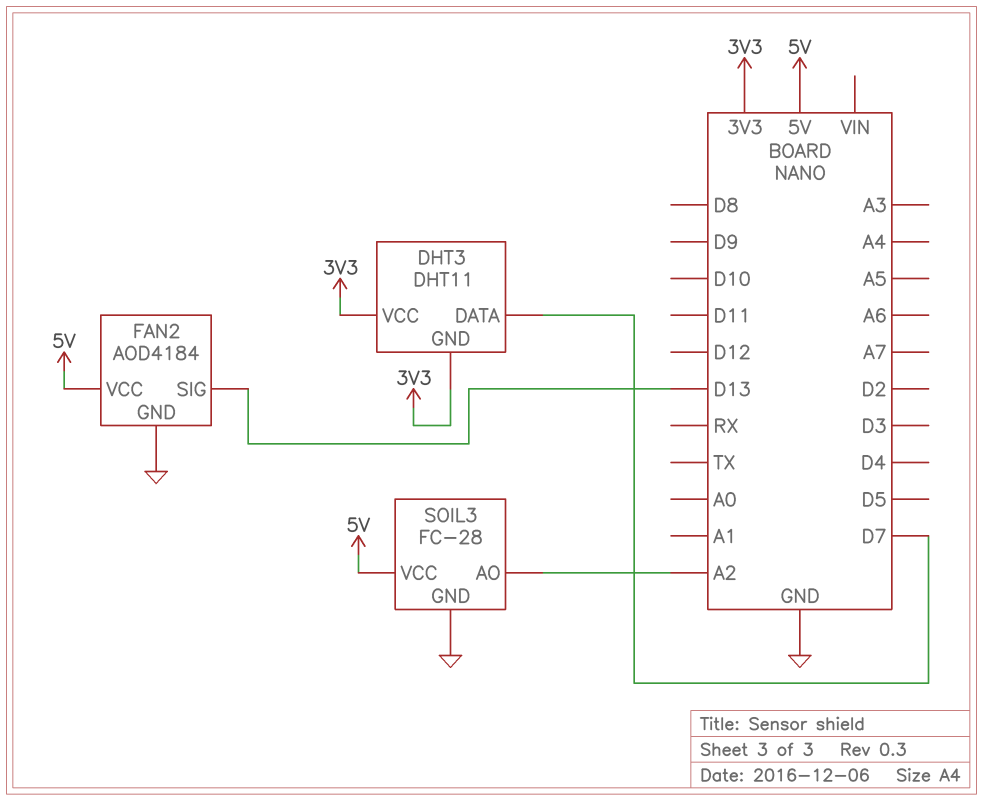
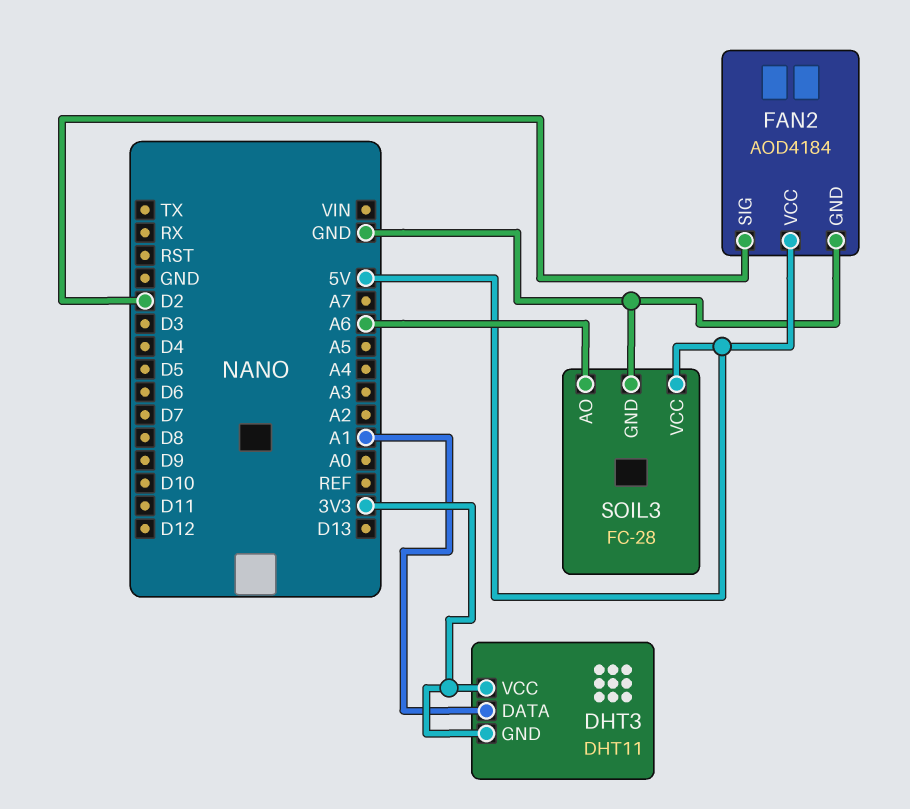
DHT3 pin DATA: D7 -> A1
FAN2 pin SIG: D13 -> D2
SOIL3 pin AO: A2 -> A6

